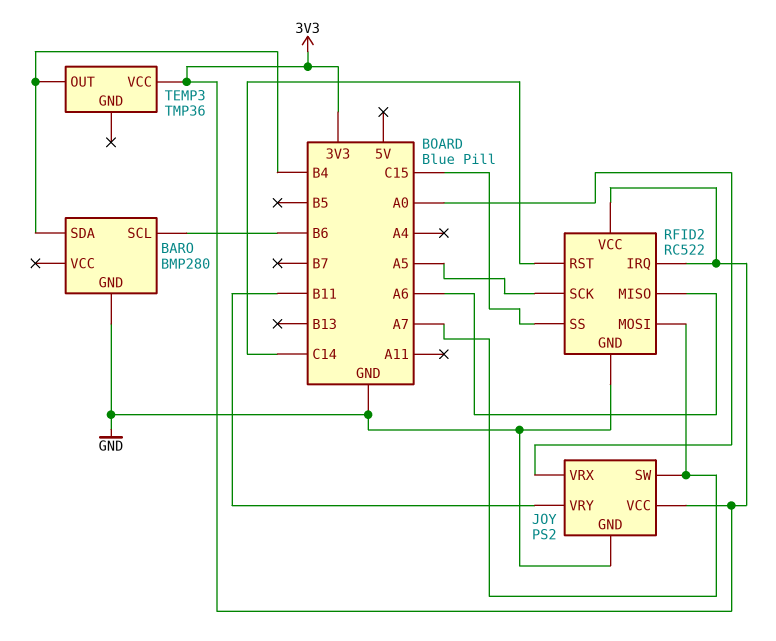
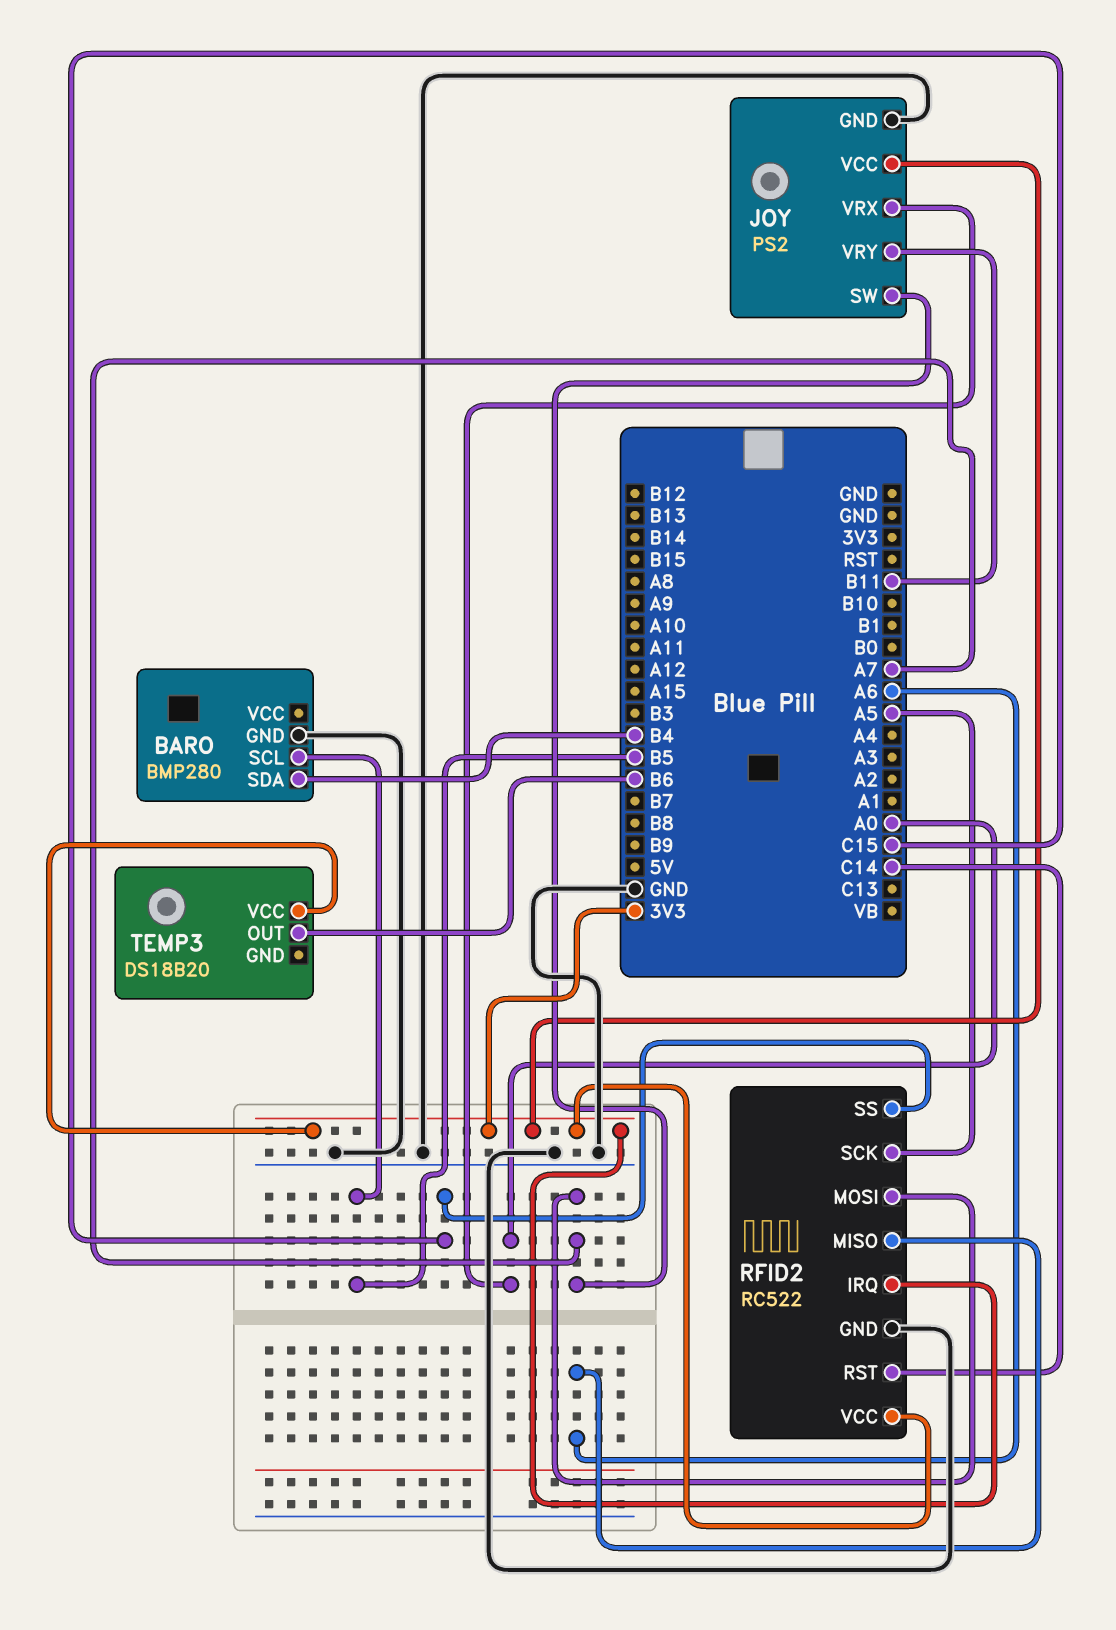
BARO pin SCL: B6 -> B5
TEMP3: TMP36 -> DS18B20
TEMP3 pin OUT: B4 -> B6

